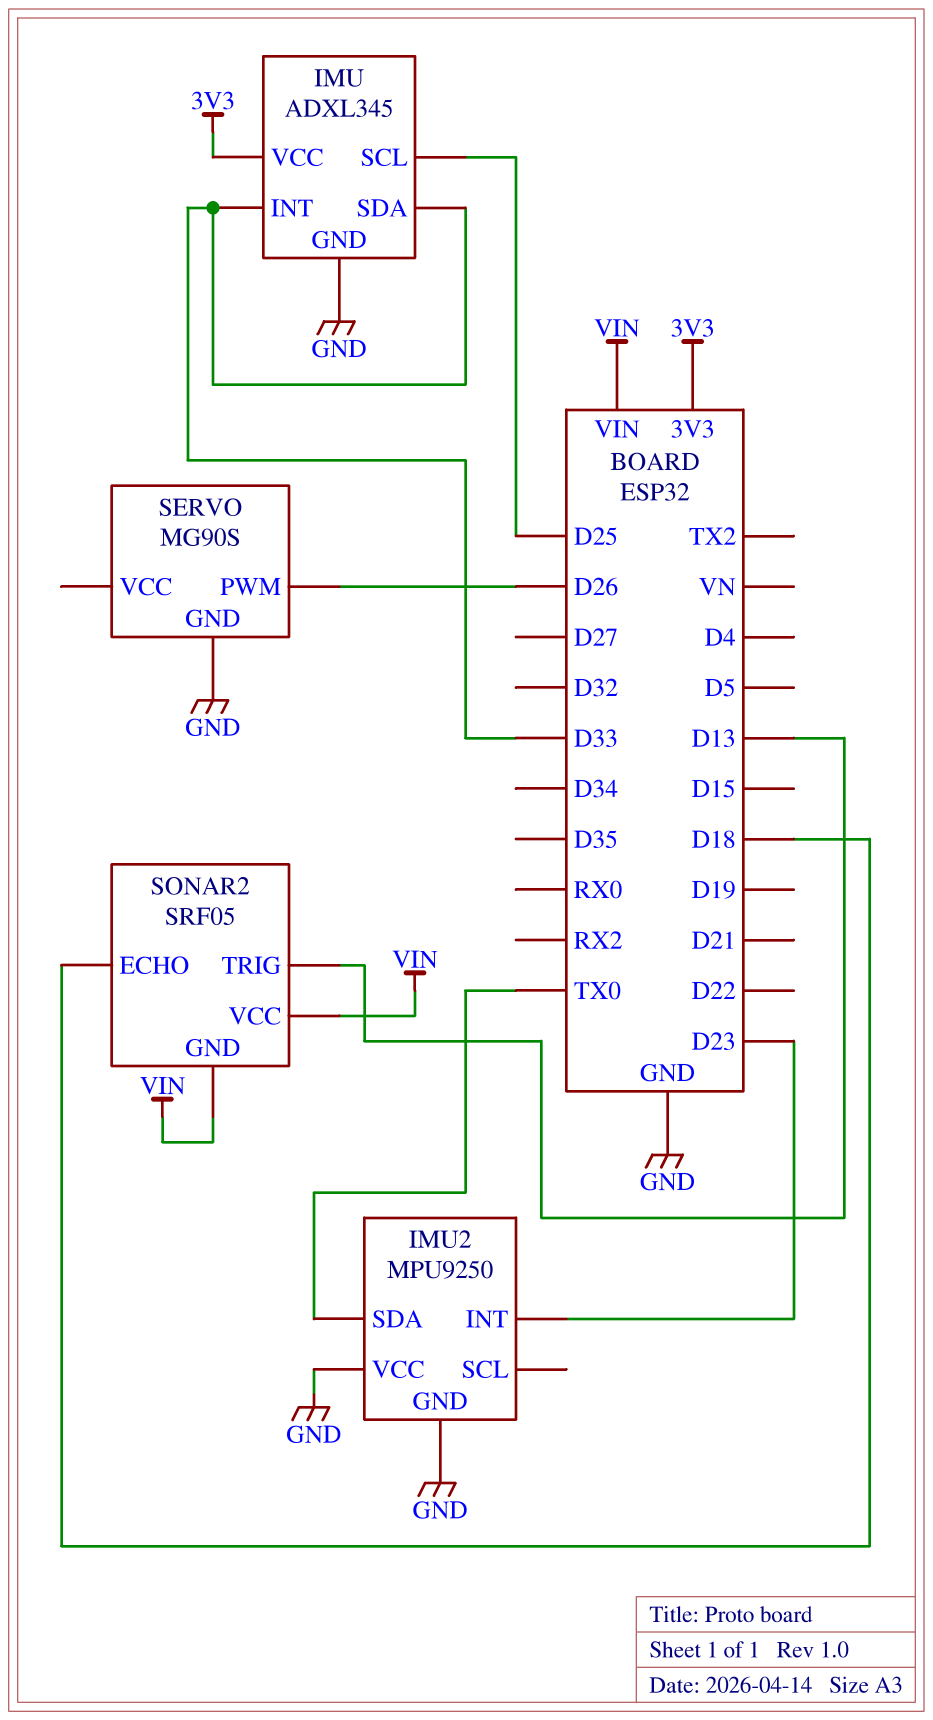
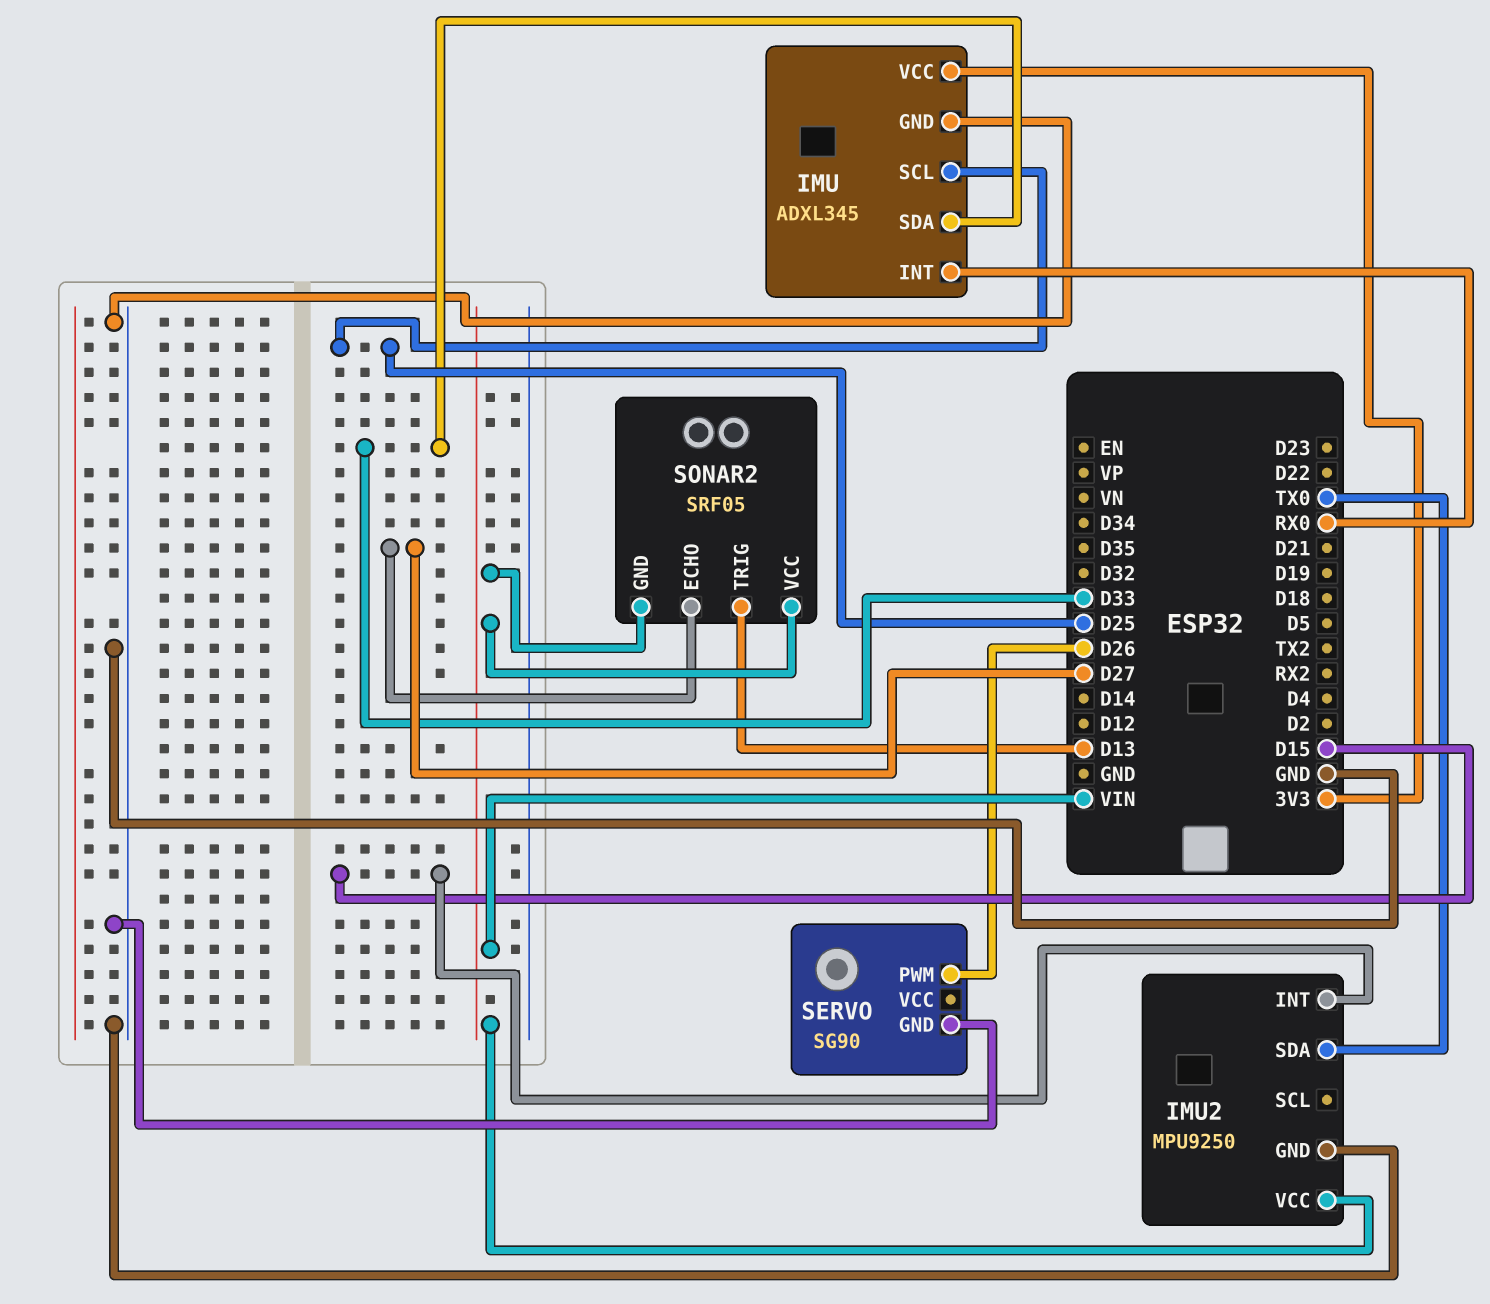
IMU pin INT: D33 -> RX0
IMU2 pin INT: D23 -> D15
IMU2 pin VCC: GND -> VIN
SERVO: MG90S -> SG90
SONAR2 pin ECHO: D18 -> D27

